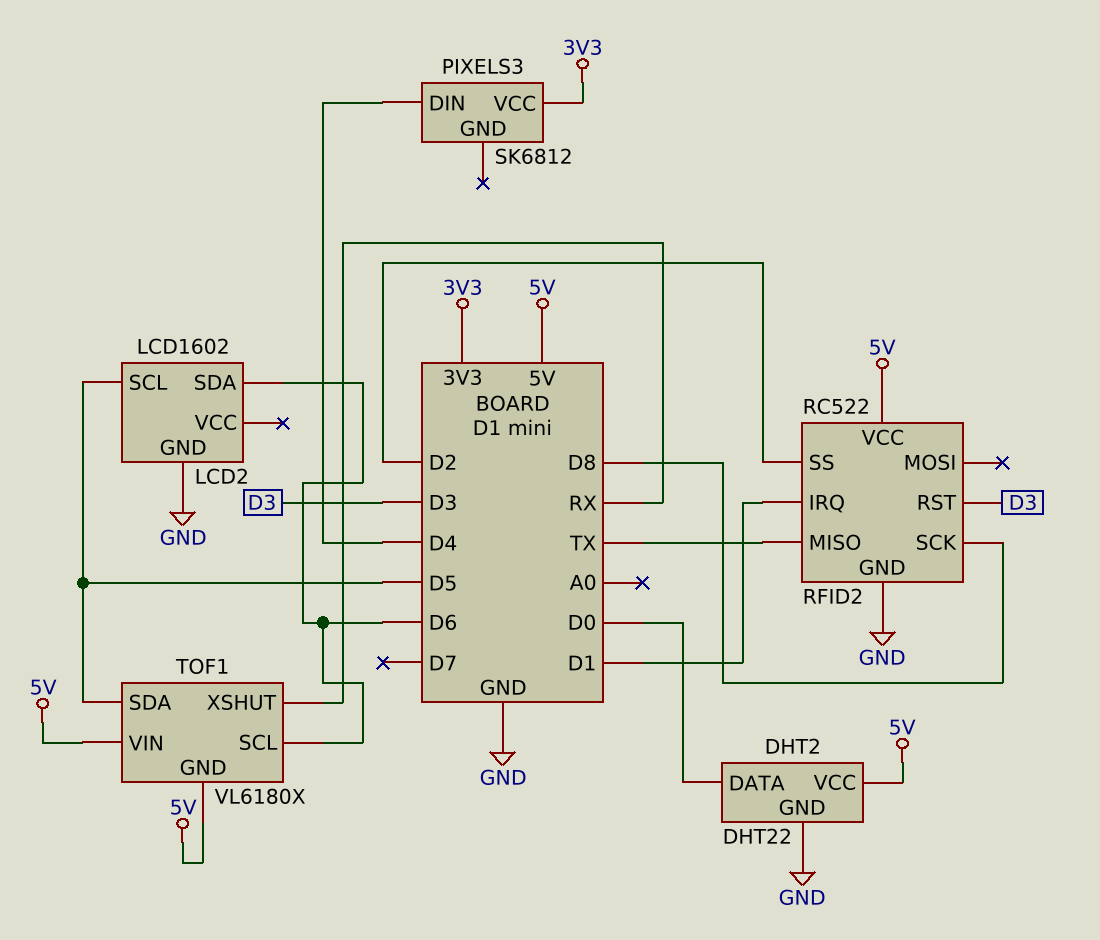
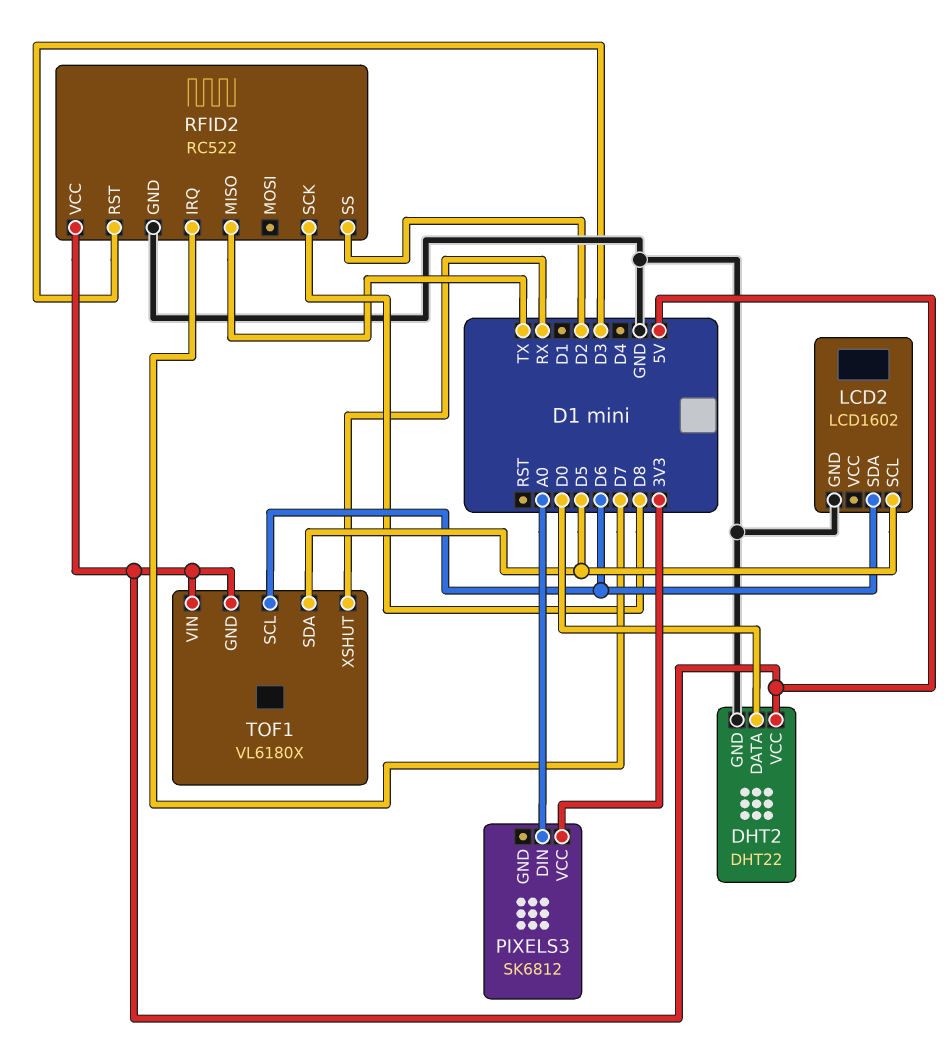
PIXELS3 pin DIN: D4 -> A0
RFID2 pin IRQ: D1 -> D7

